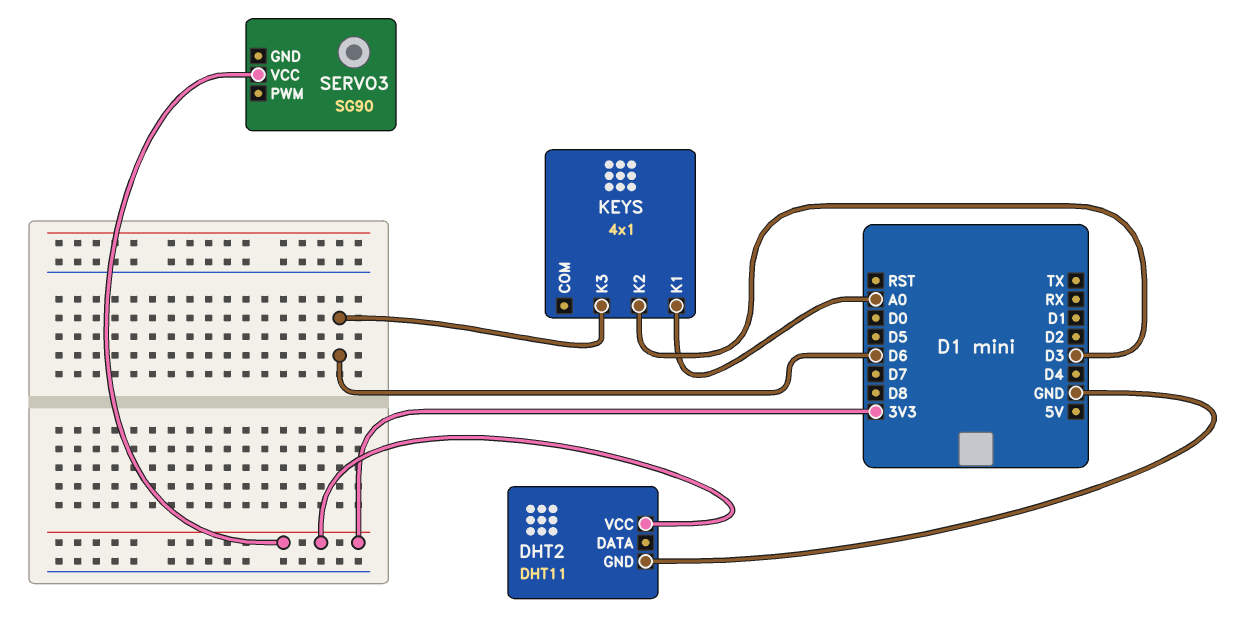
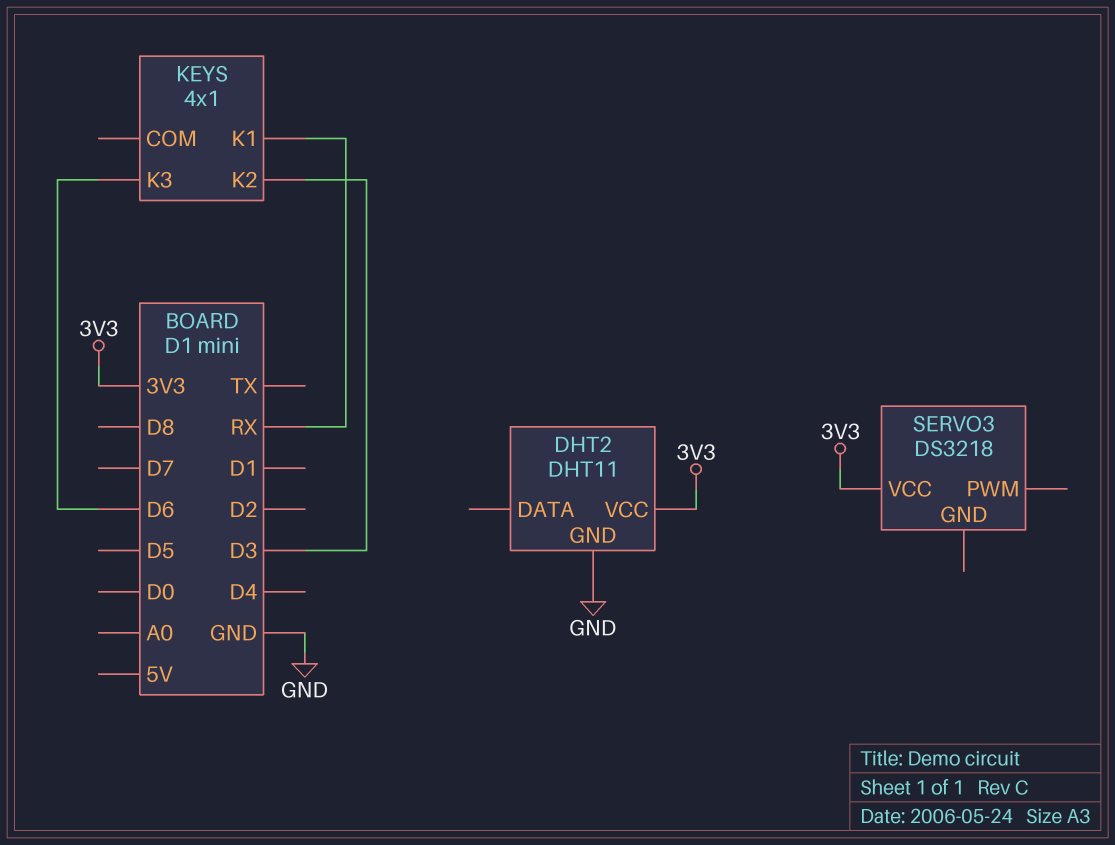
KEYS pin K1: A0 -> RX
SERVO3: SG90 -> DS3218

